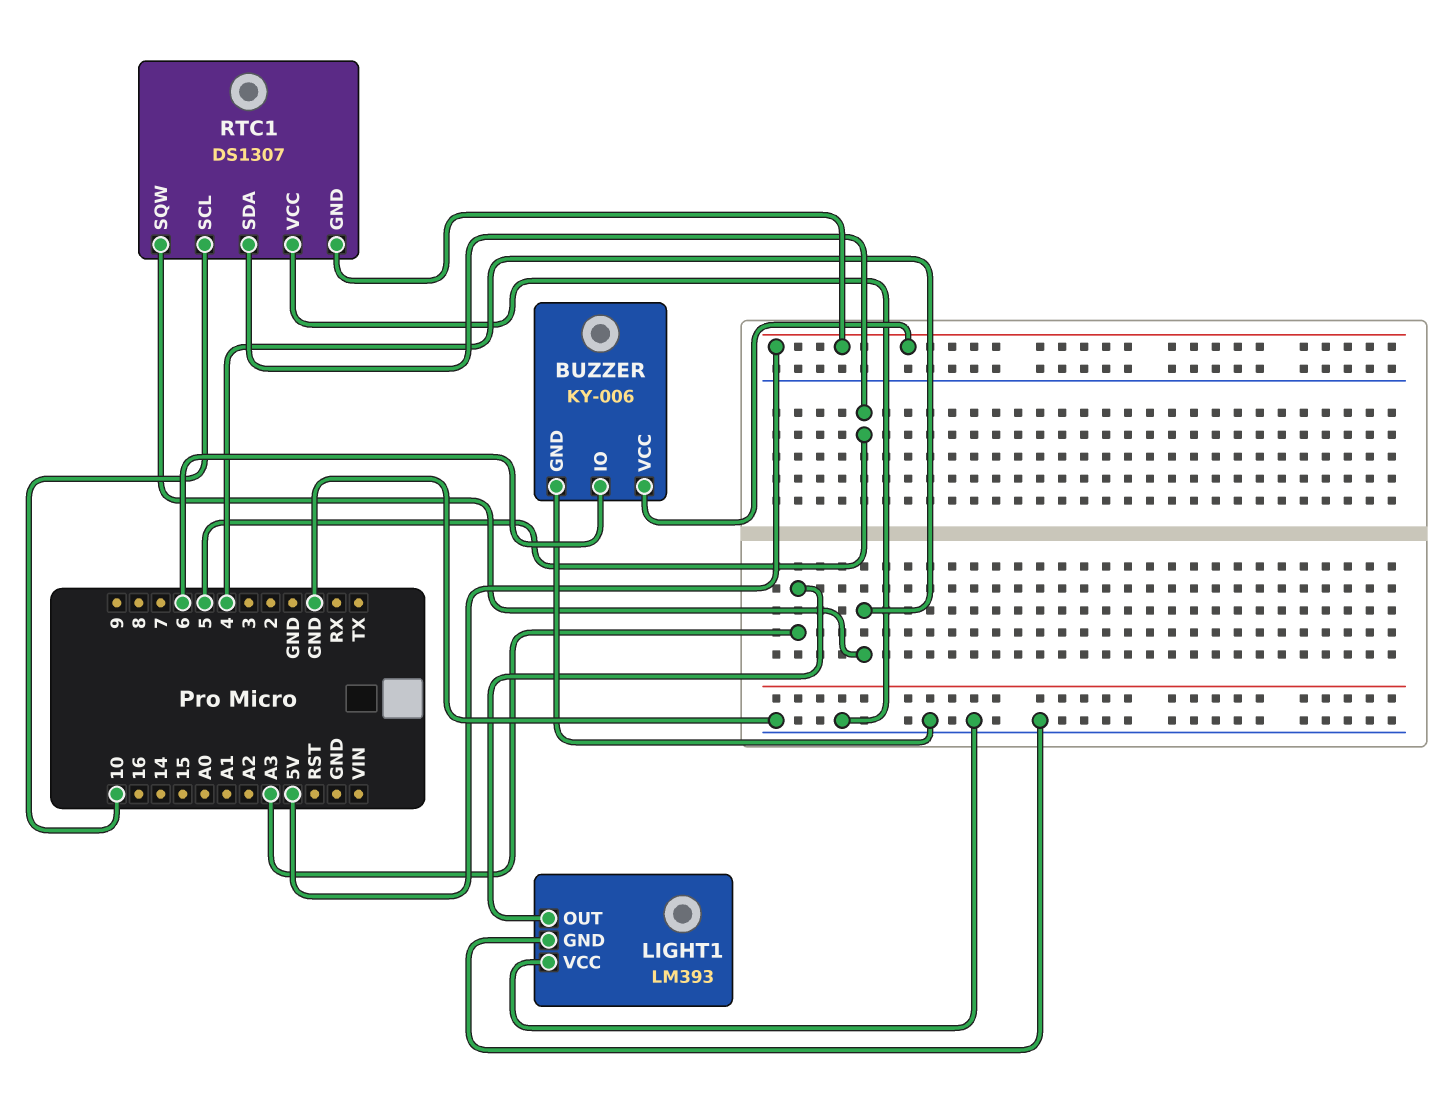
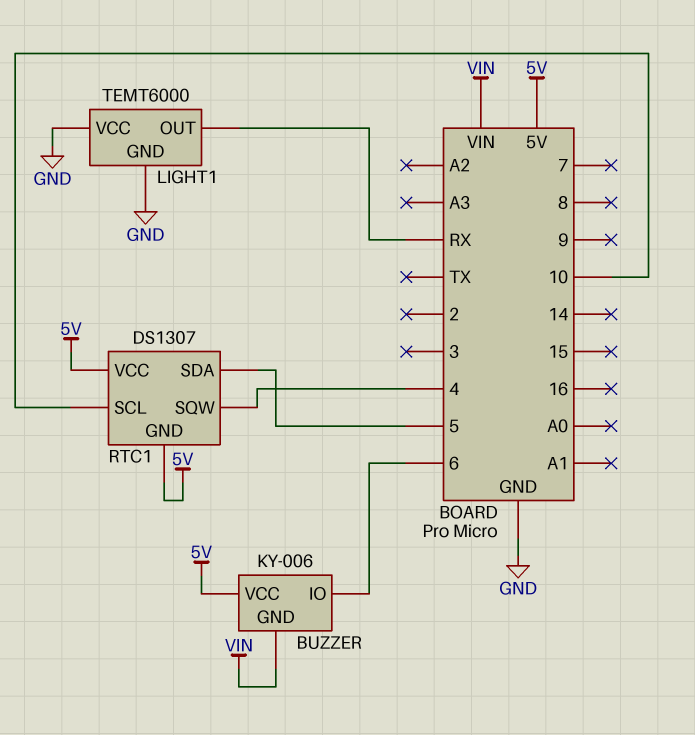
BUZZER pin GND: GND -> VIN
LIGHT1: LM393 -> TEMT6000
LIGHT1 pin OUT: A3 -> RX
RTC1 pin VCC: GND -> 5V

